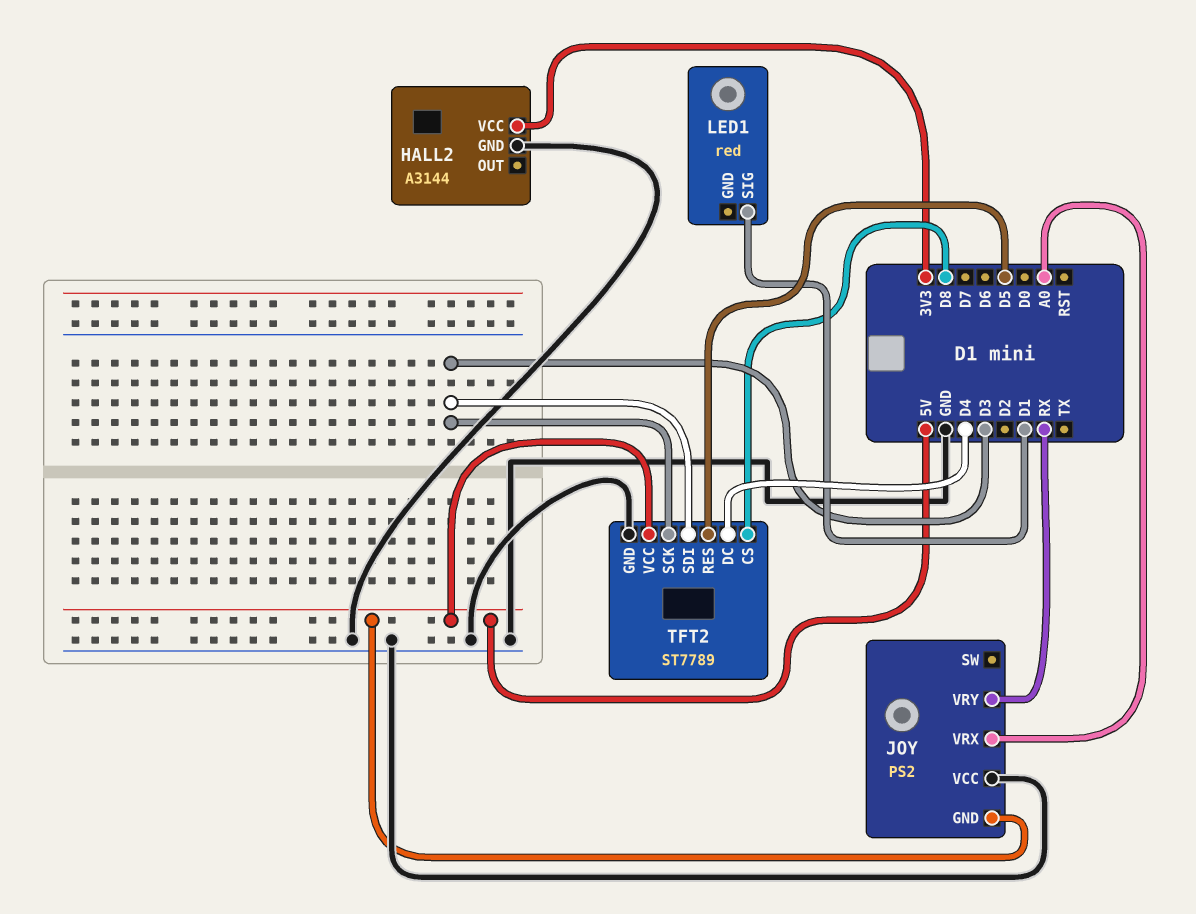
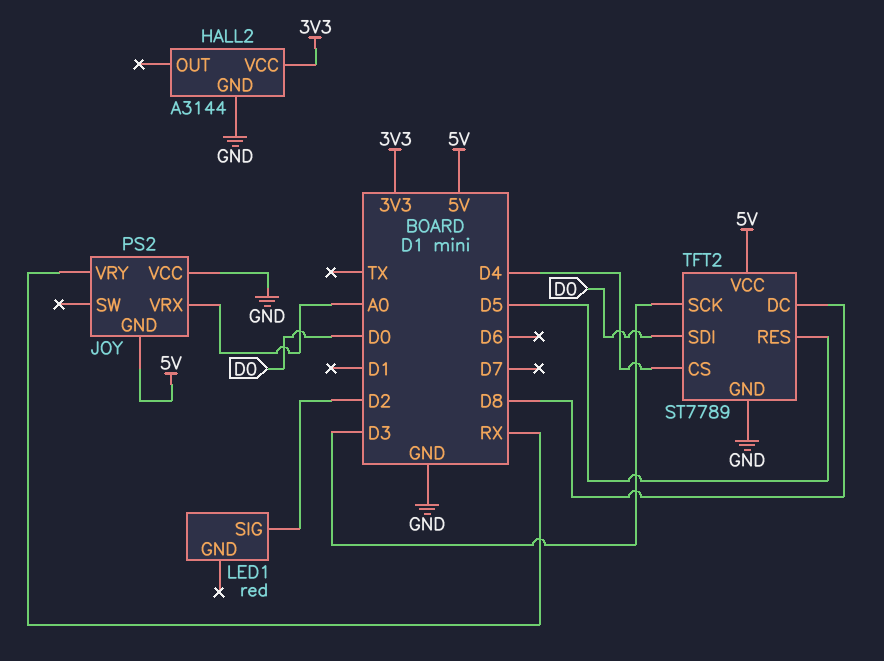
LED1 pin SIG: D1 -> D2
TFT2 pin CS: D8 -> D4
TFT2 pin DC: D4 -> D8
TFT2 pin SDI: D3 -> D0

